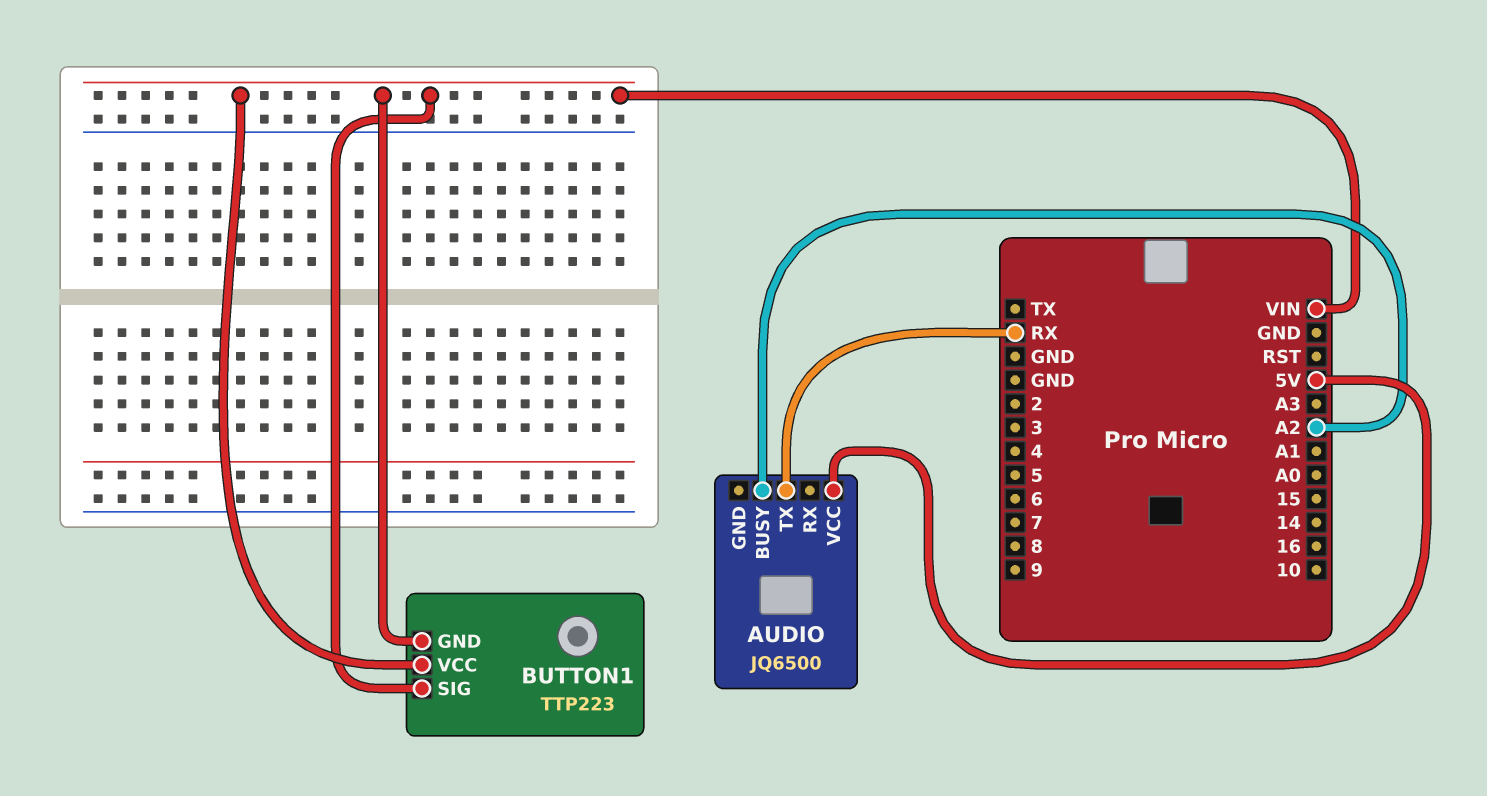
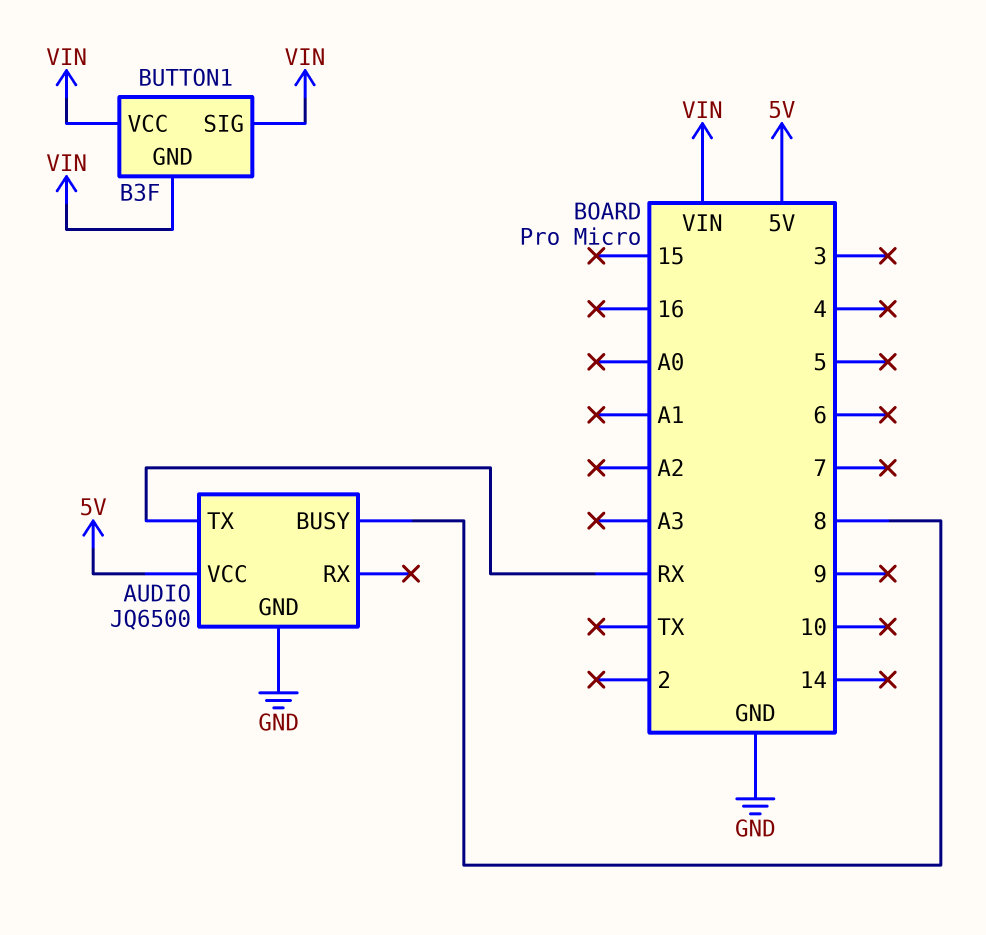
AUDIO pin BUSY: A2 -> 8
AUDIO pin GND: none -> GND
BUTTON1: TTP223 -> B3F

